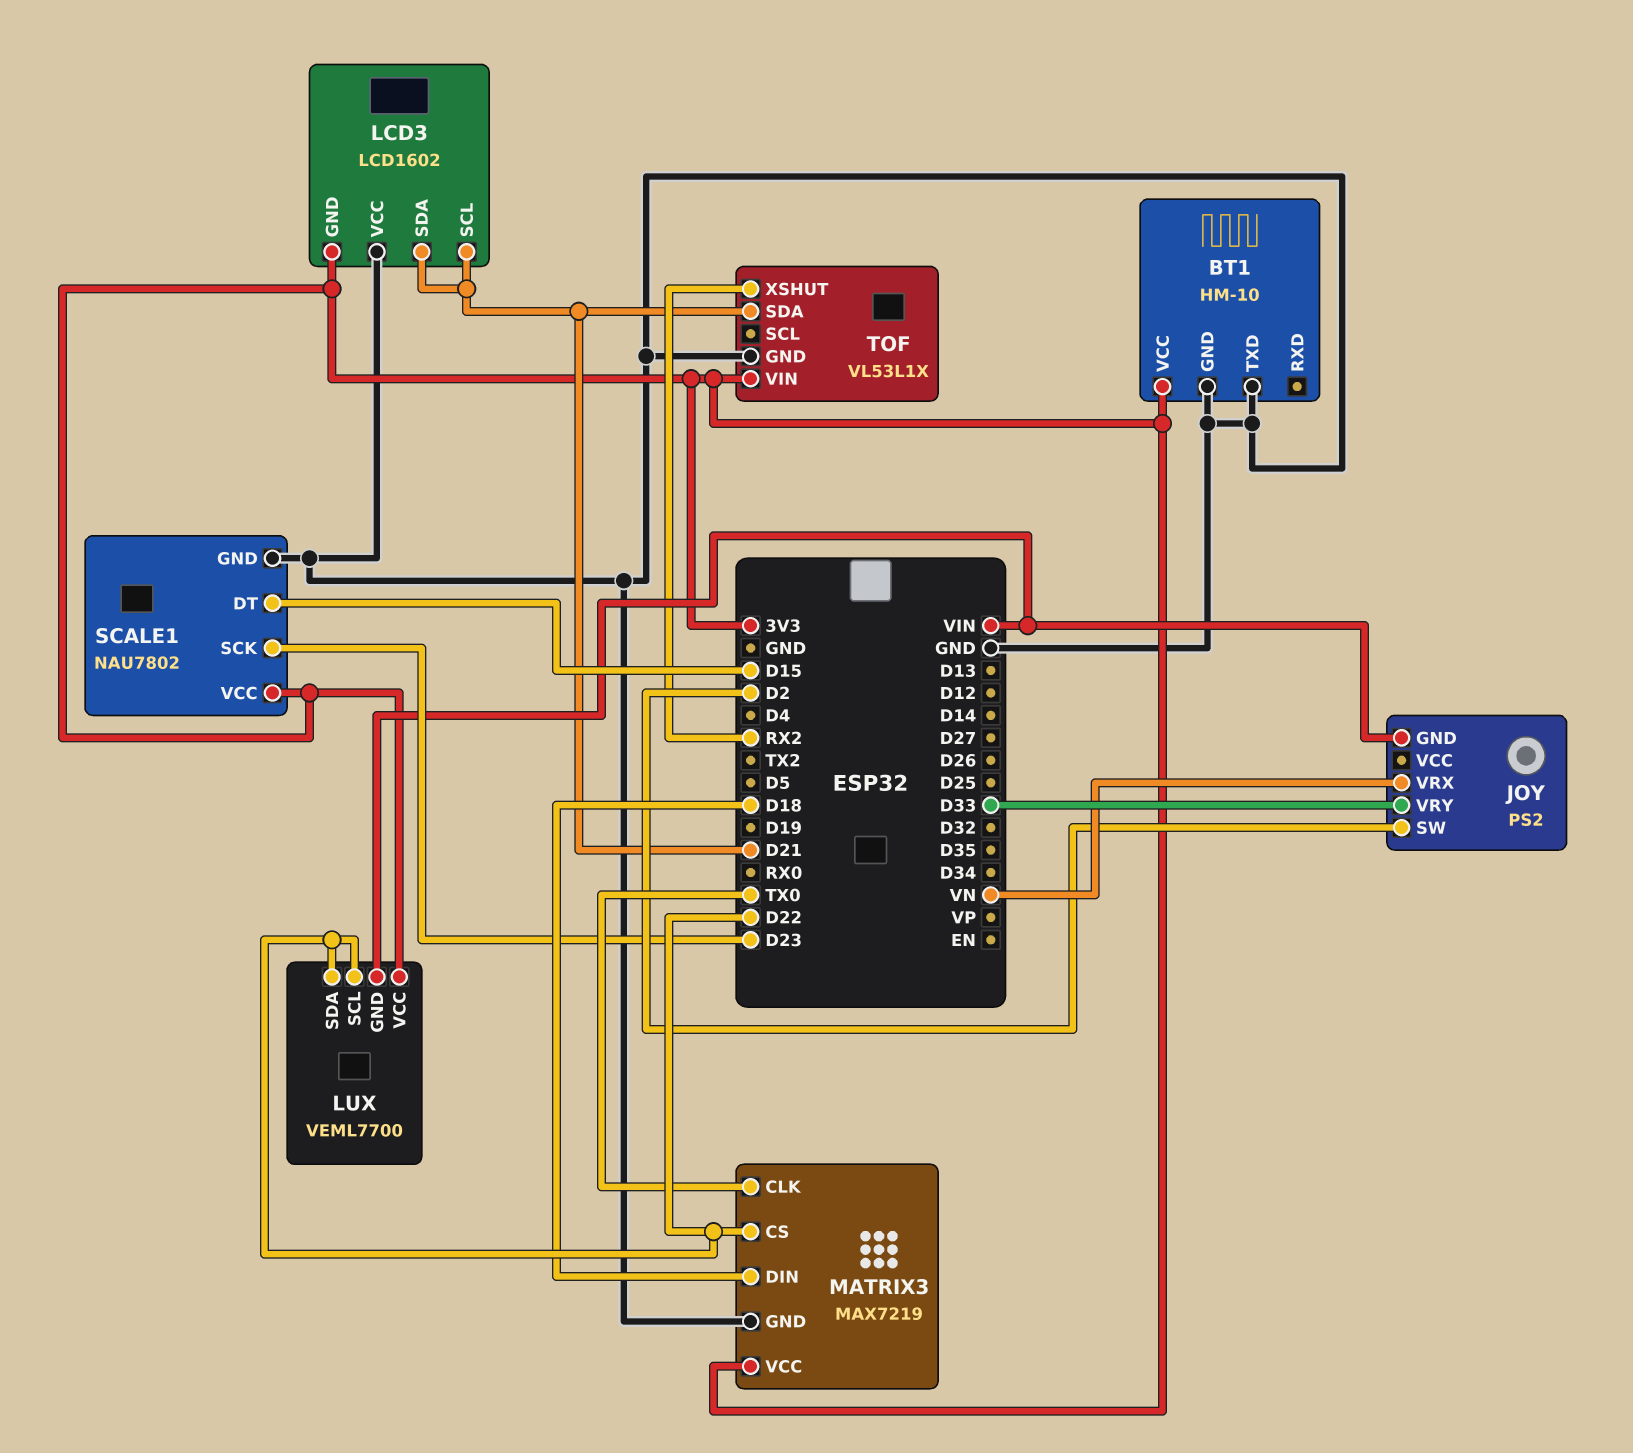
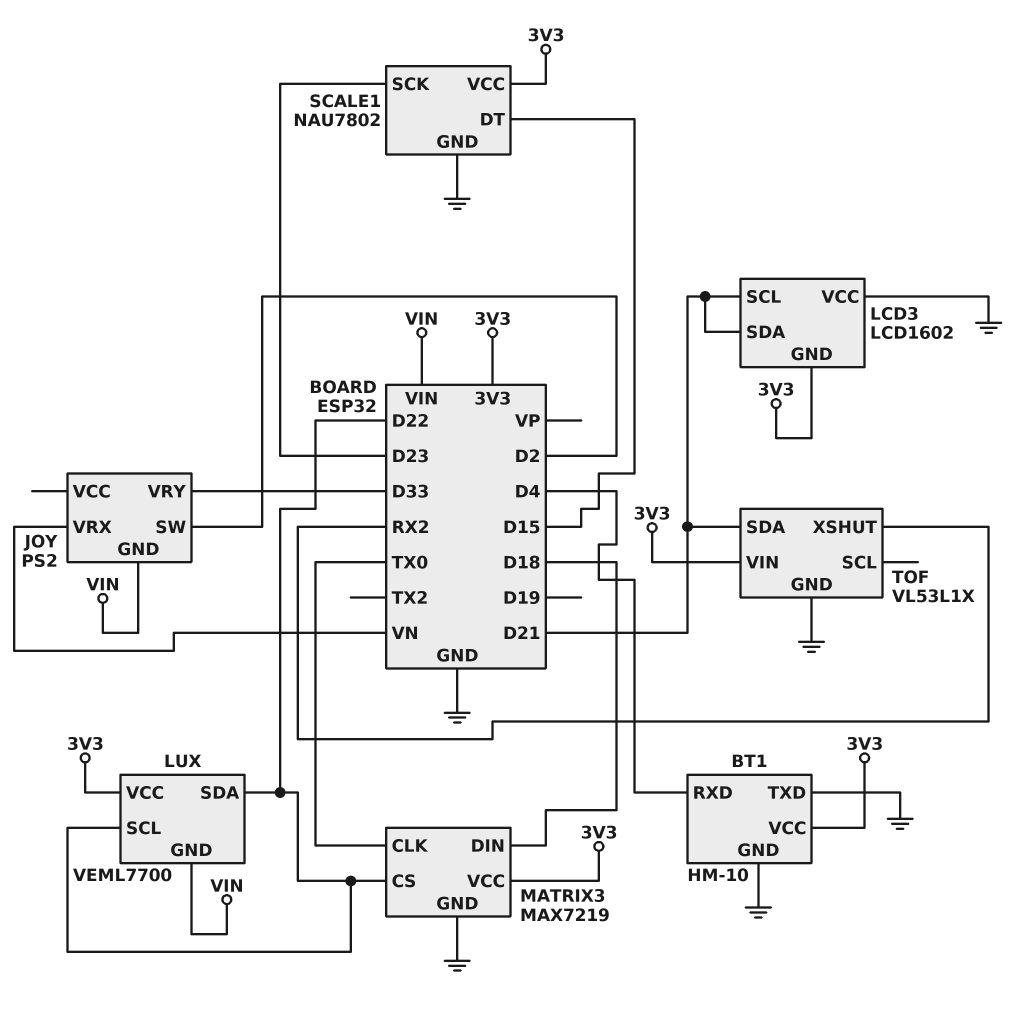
BT1 pin RXD: none -> D4

